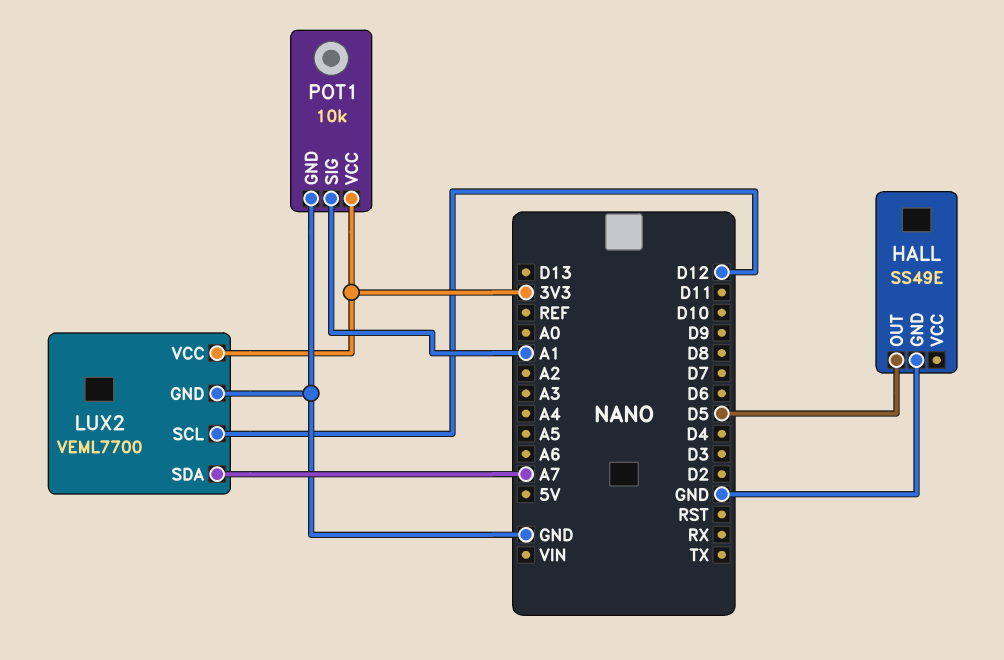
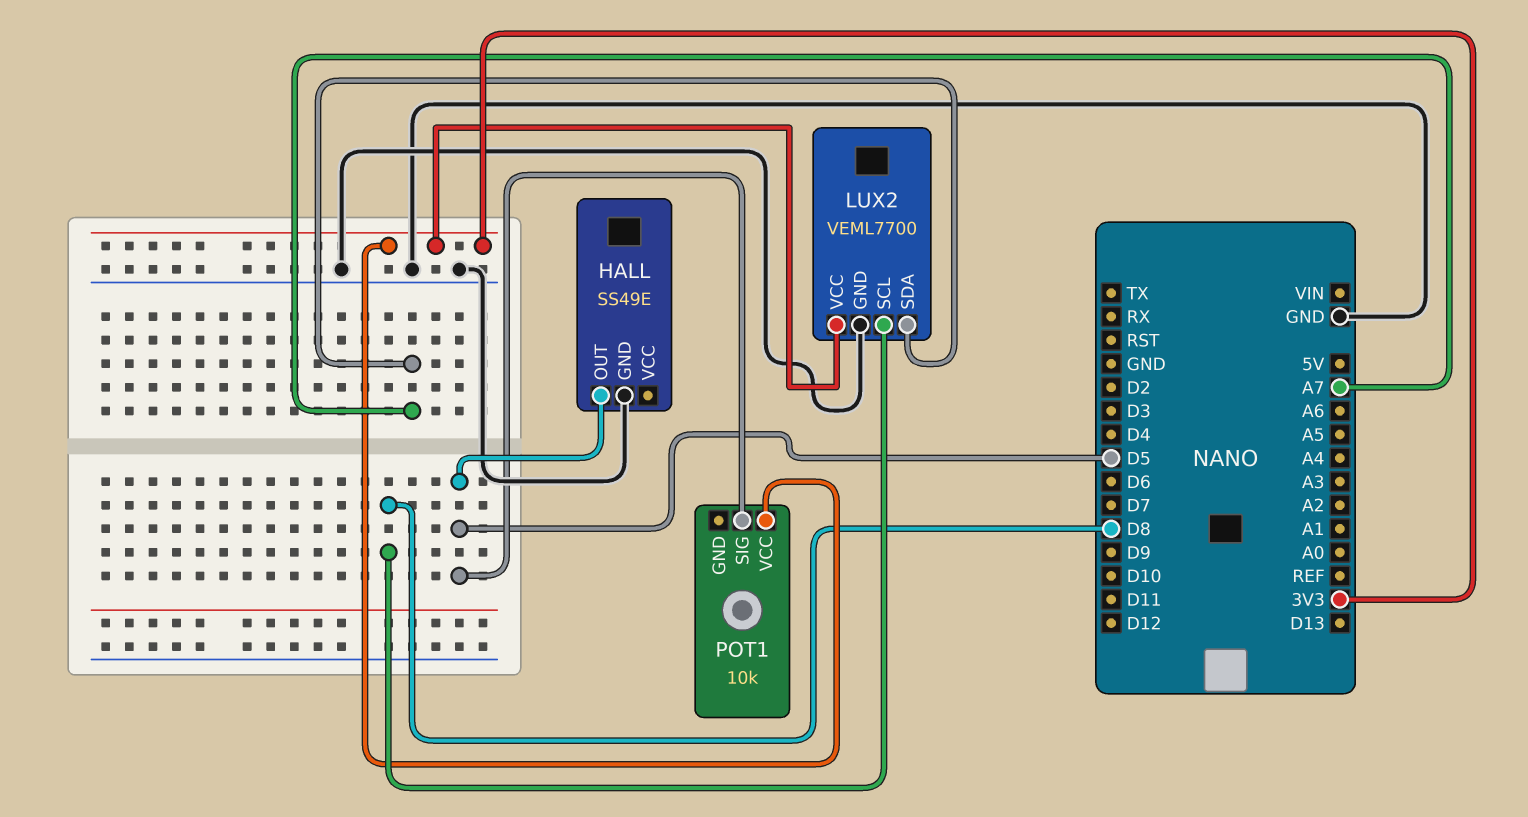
LUX2 pin SCL: D12 -> D8
POT1 pin GND: GND -> none
POT1 pin SIG: A1 -> D5

